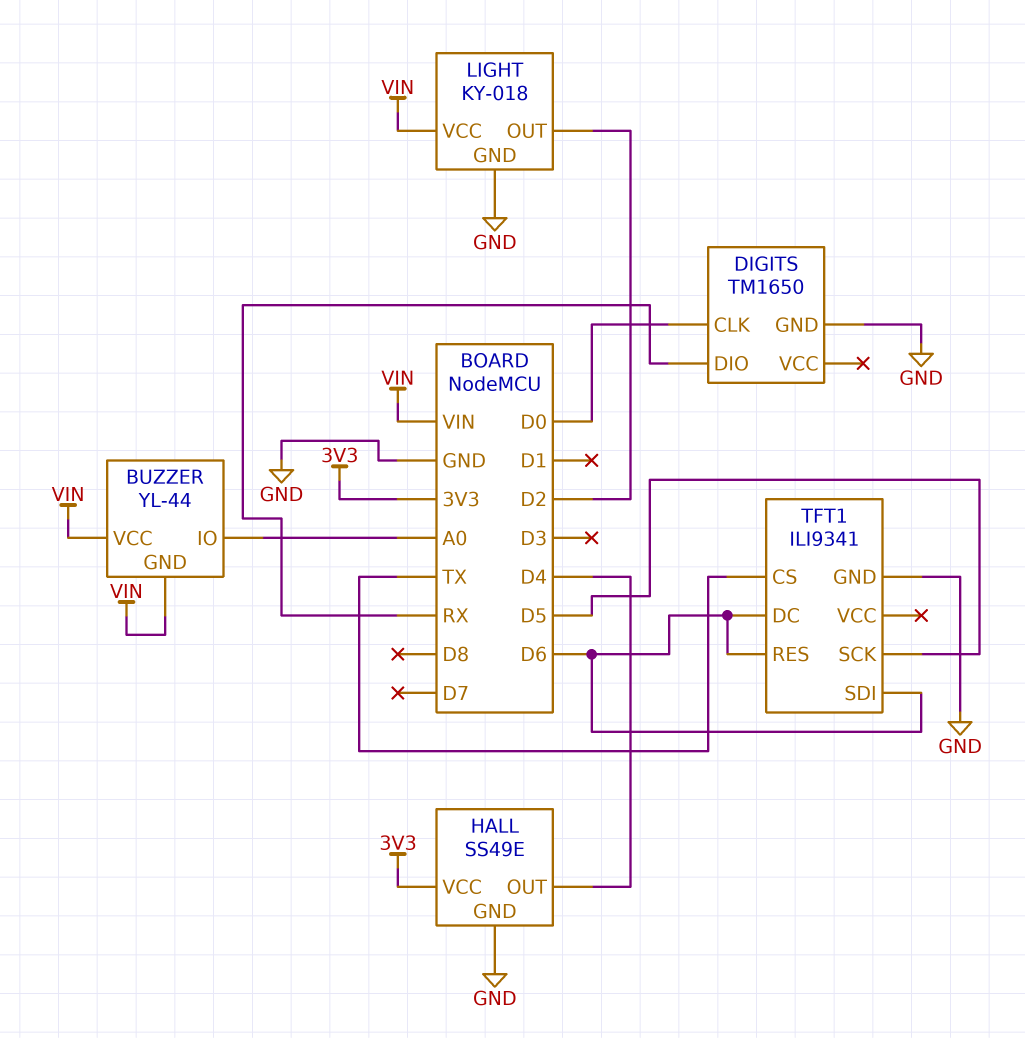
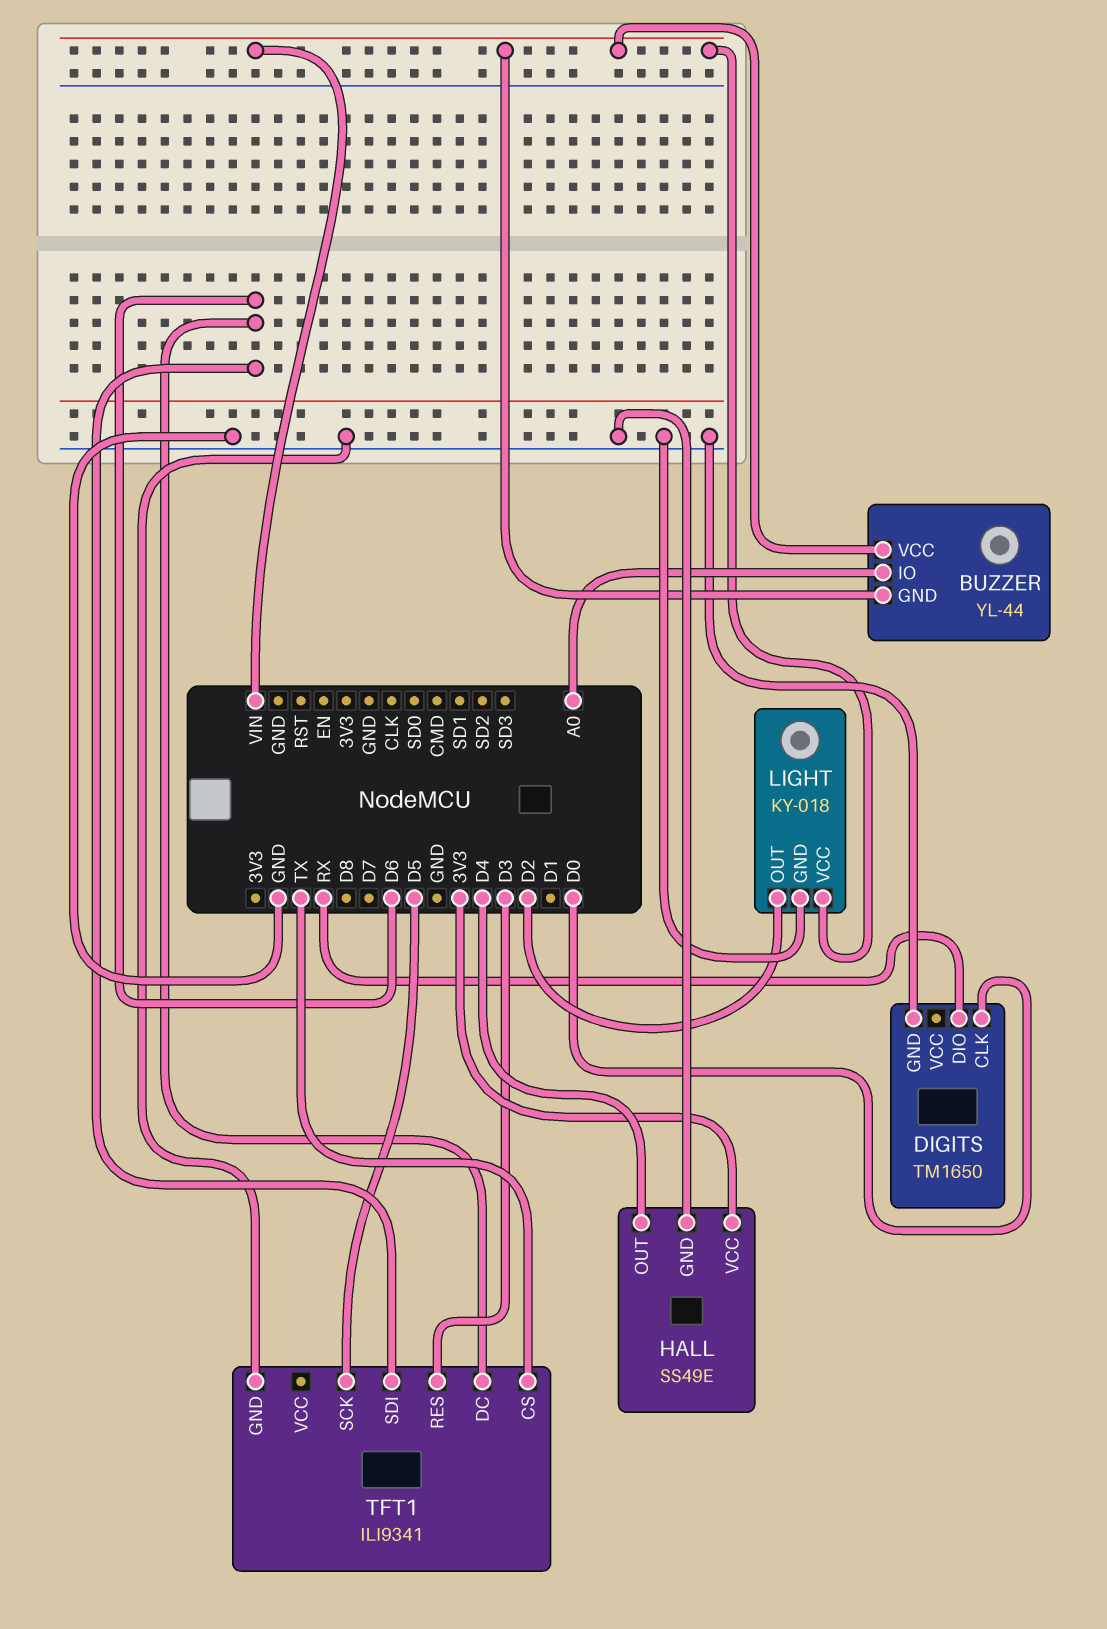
TFT1 pin RES: D6 -> D3

